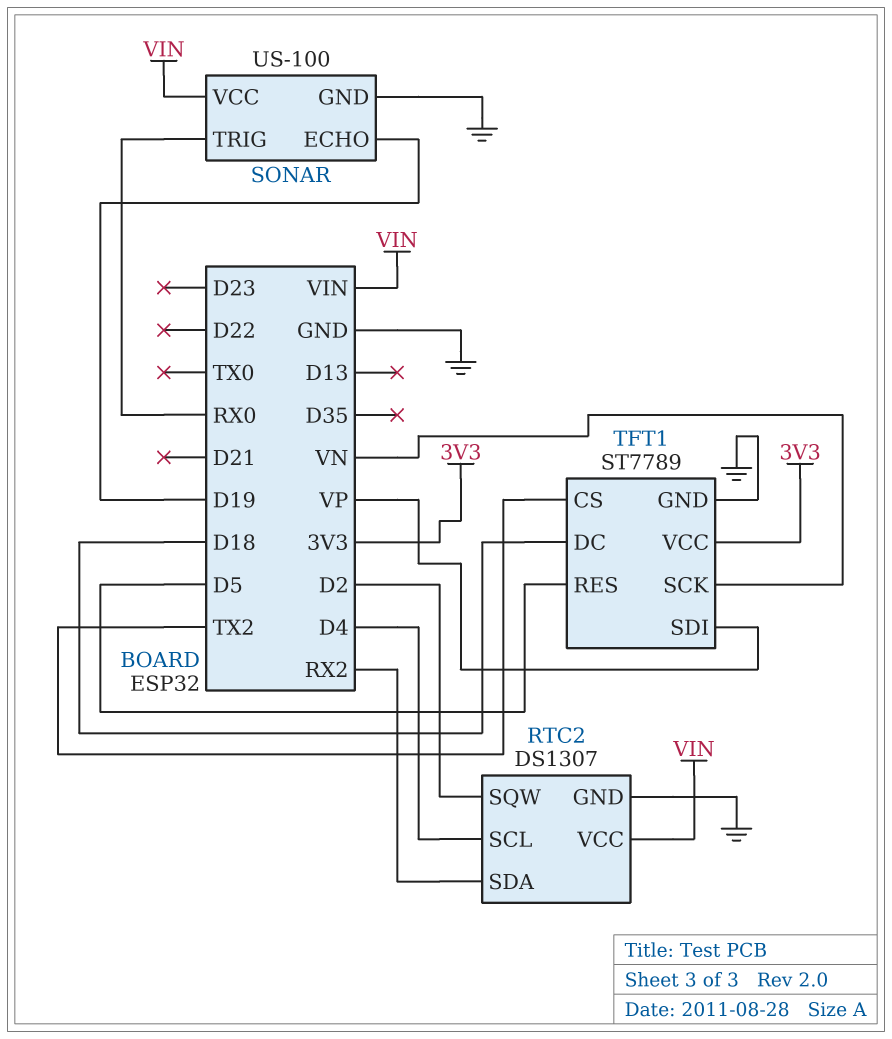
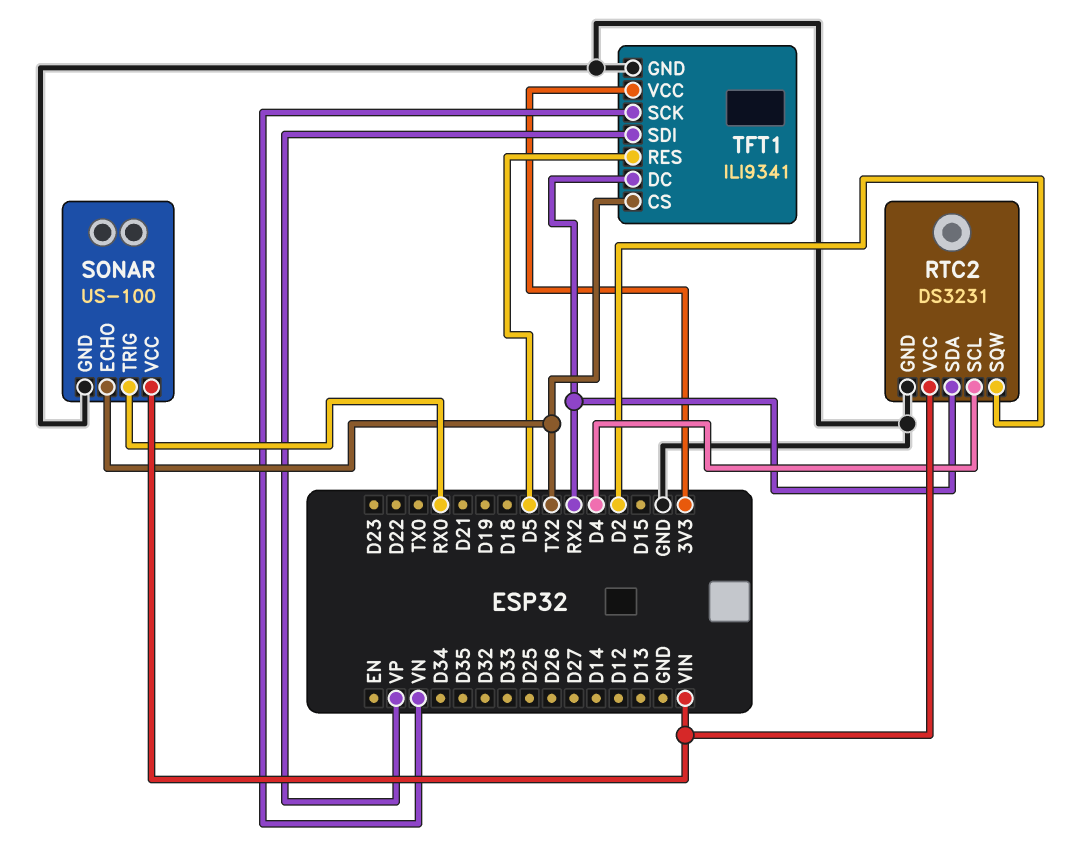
RTC2: DS1307 -> DS3231
SONAR pin ECHO: D19 -> TX2
TFT1: ST7789 -> ILI9341
TFT1 pin DC: D18 -> RX2

